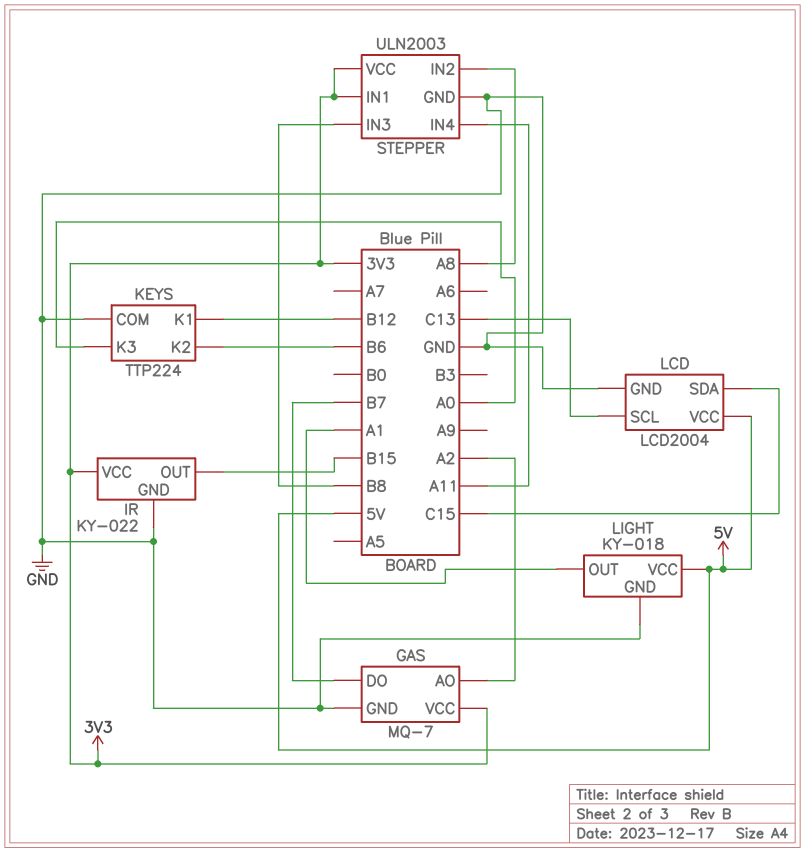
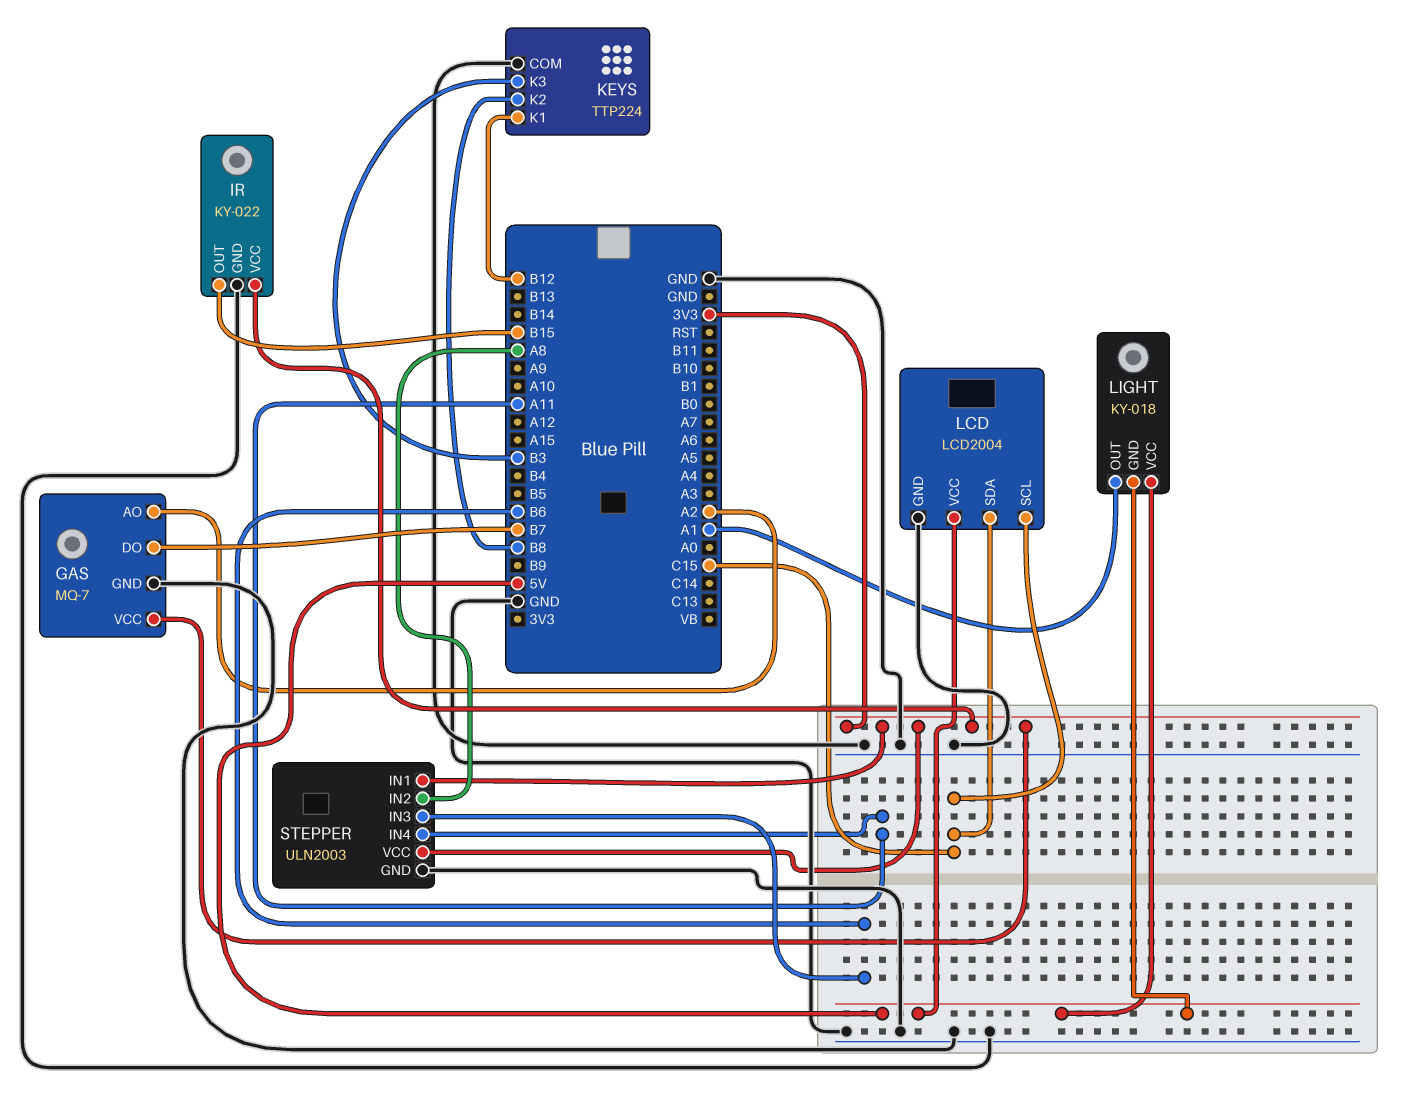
KEYS pin K2: B6 -> B8
KEYS pin K3: A0 -> B3
LCD pin SCL: C13 -> C15
LIGHT pin GND: GND -> 5V
STEPPER pin IN3: B8 -> B6

